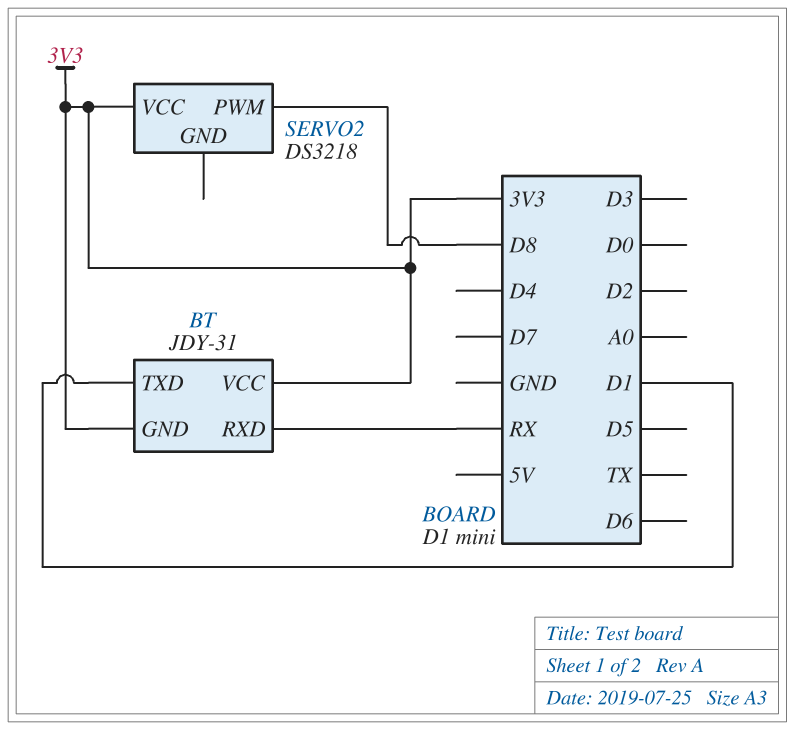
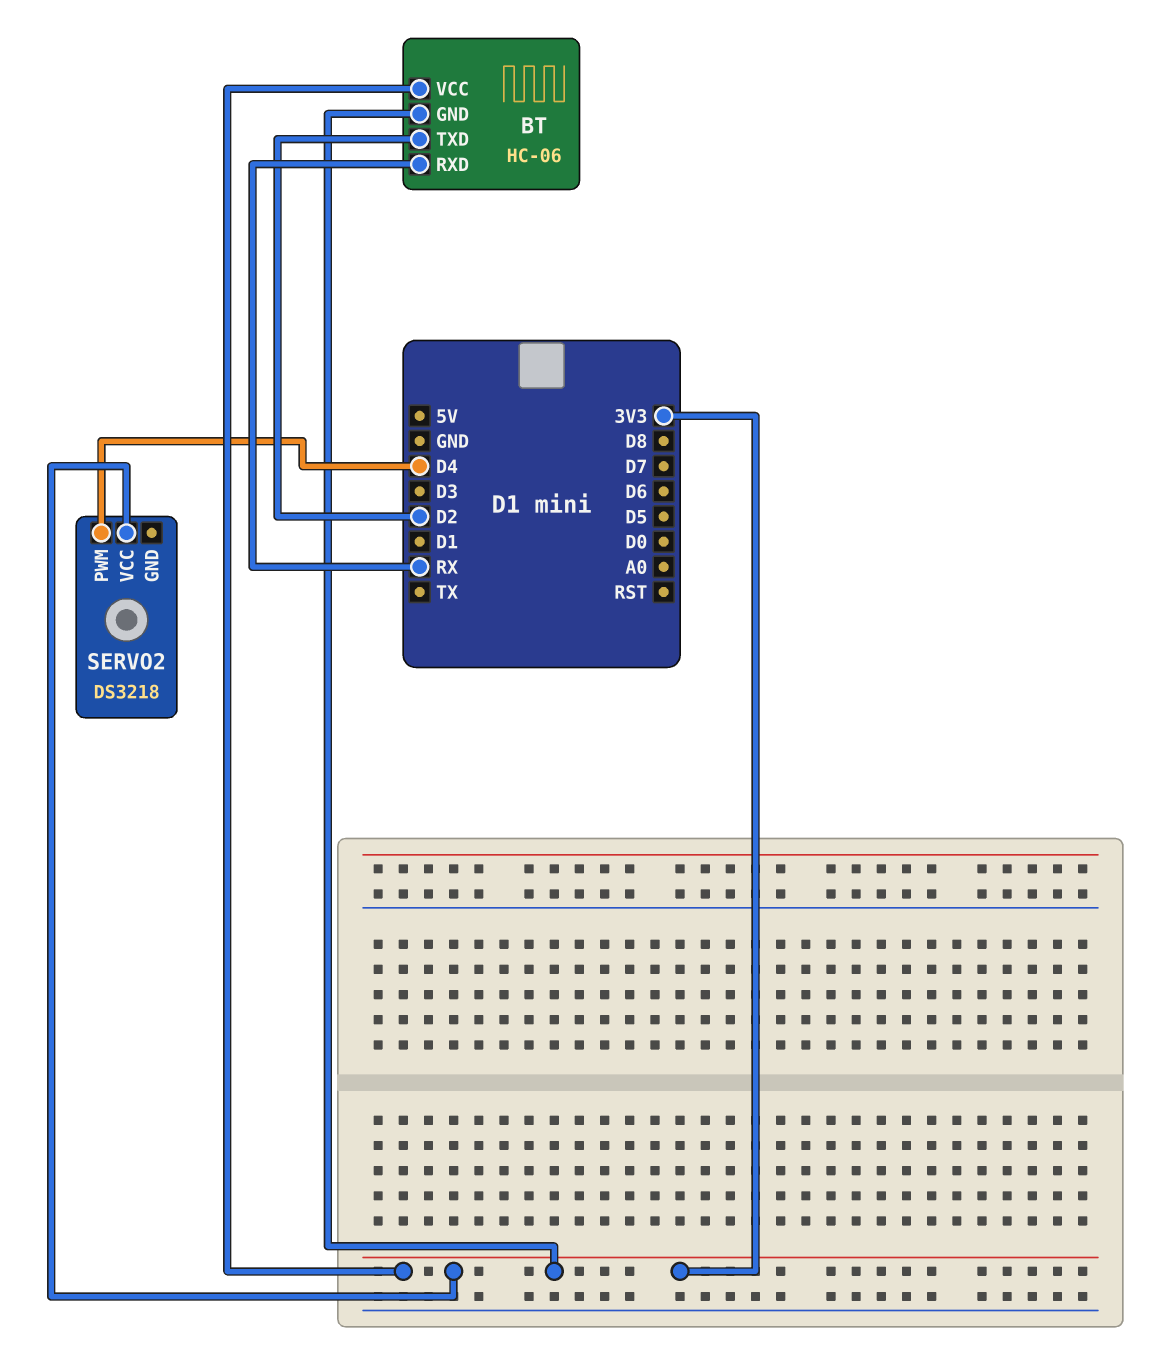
BT: JDY-31 -> HC-06
BT pin TXD: D1 -> D2
SERVO2 pin PWM: D8 -> D4

